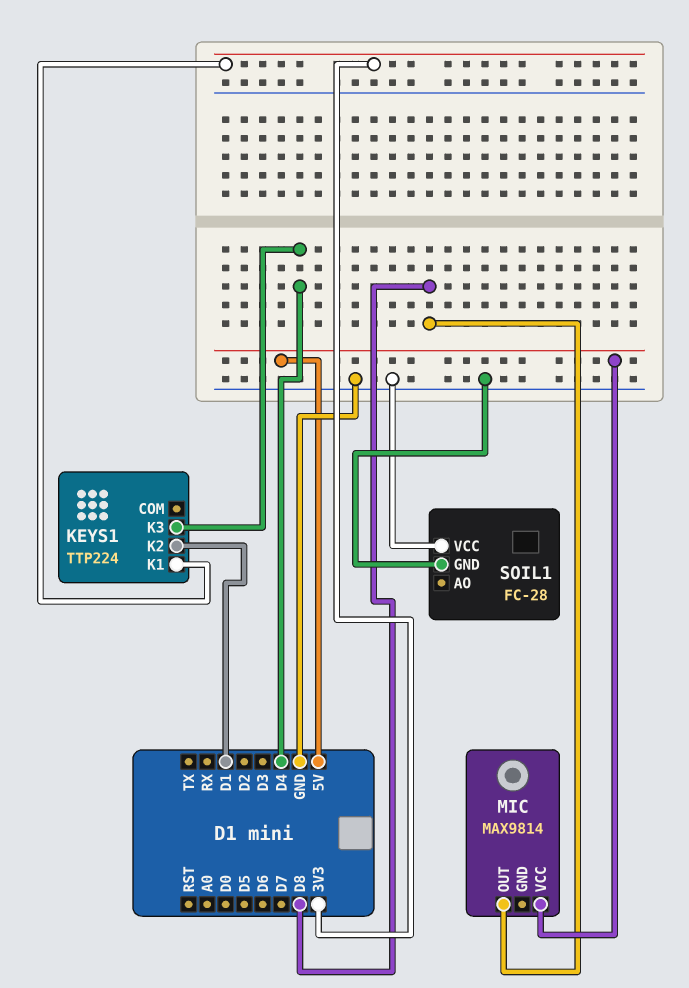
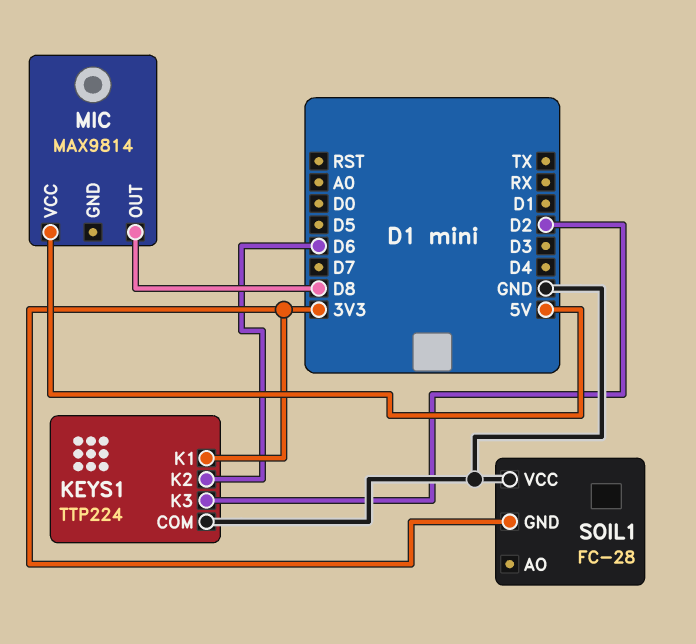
KEYS1 pin COM: none -> GND
KEYS1 pin K2: D1 -> D6
KEYS1 pin K3: D4 -> D2
SOIL1 pin GND: GND -> 3V3

